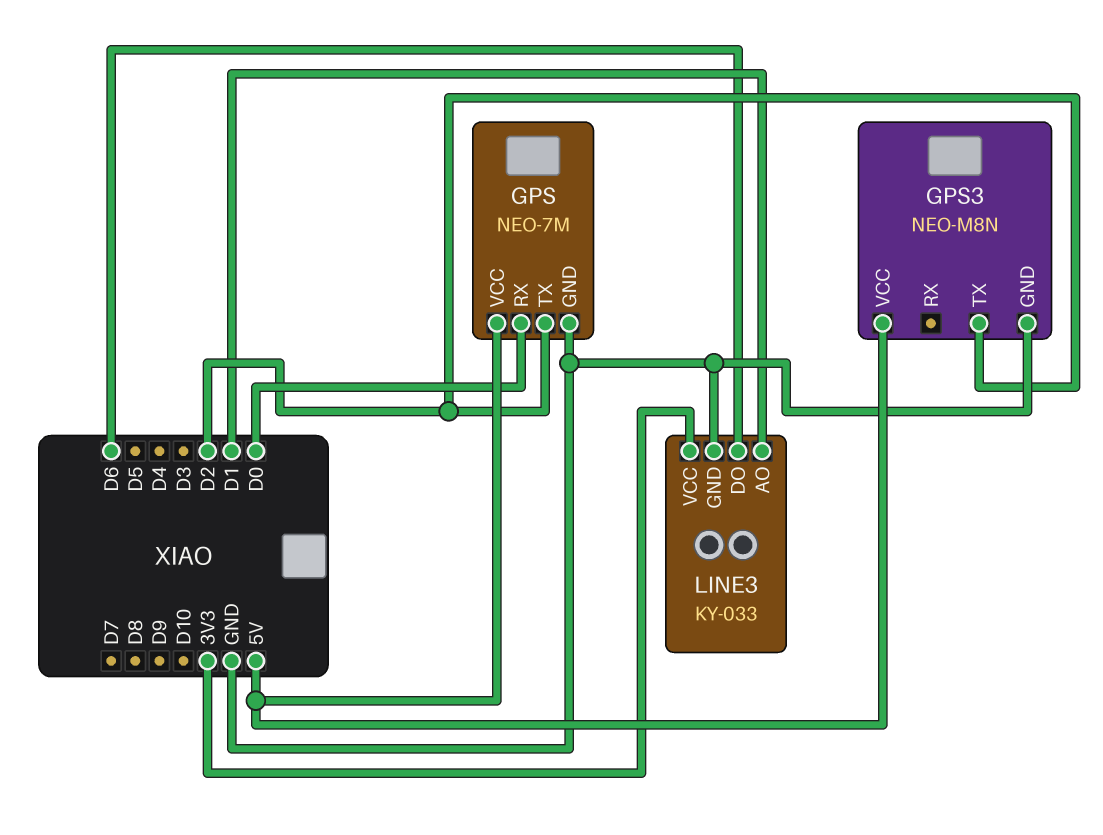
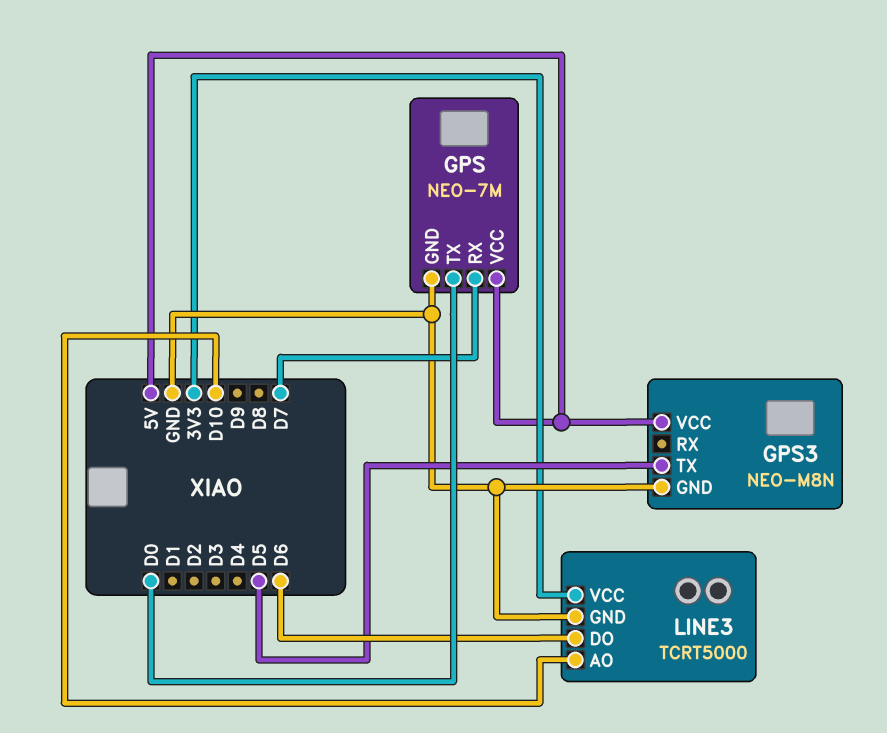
GPS pin RX: D0 -> D7
GPS pin TX: D2 -> D0
GPS3 pin TX: D2 -> D5
LINE3: KY-033 -> TCRT5000
LINE3 pin AO: D1 -> D10

